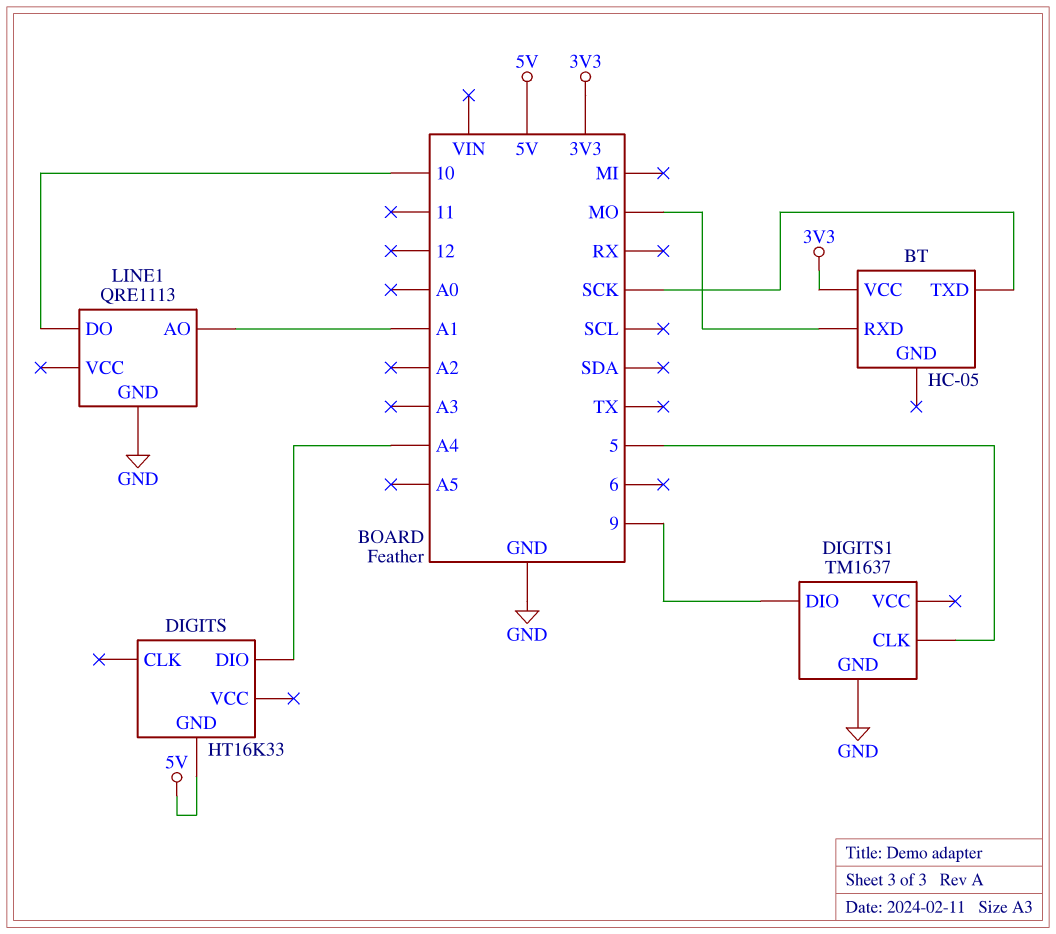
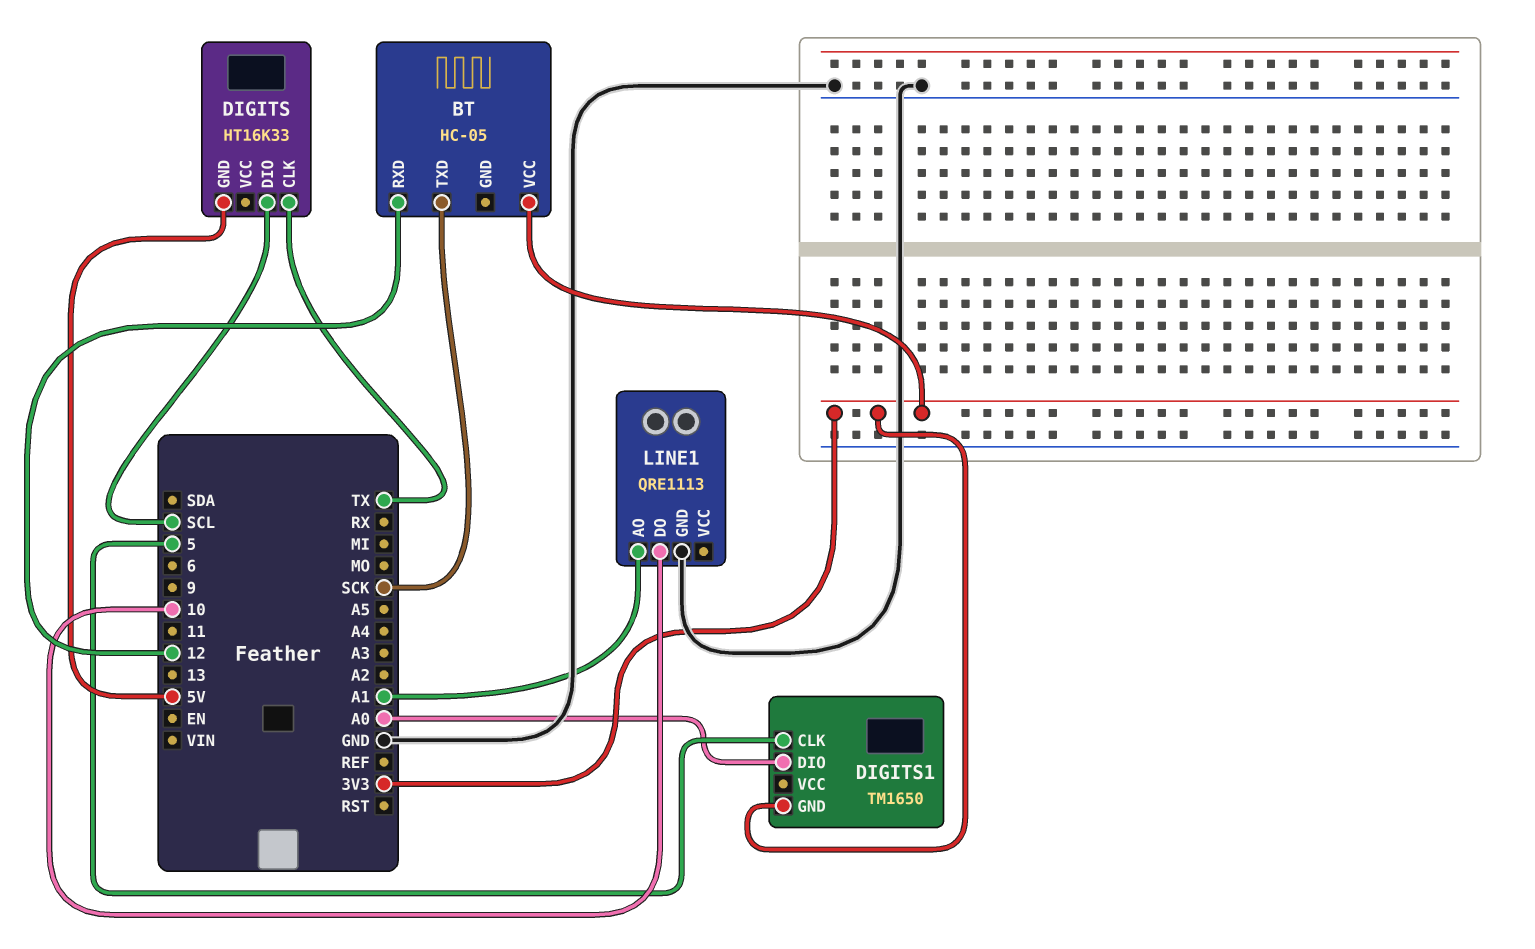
BT pin RXD: MO -> 12
DIGITS pin CLK: none -> TX
DIGITS pin DIO: A4 -> SCL
DIGITS1: TM1637 -> TM1650
DIGITS1 pin DIO: 9 -> A0
DIGITS1 pin GND: GND -> 3V3

